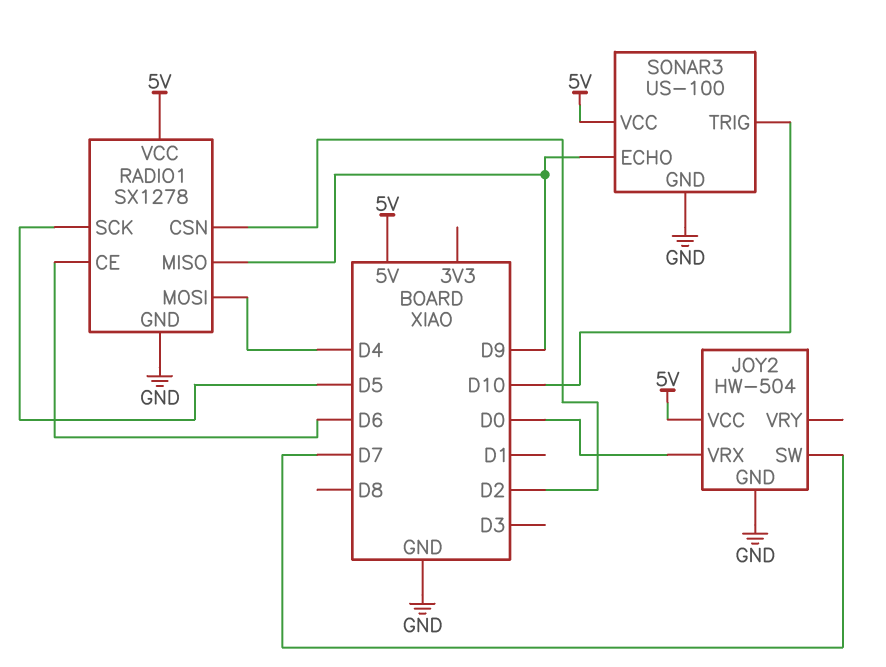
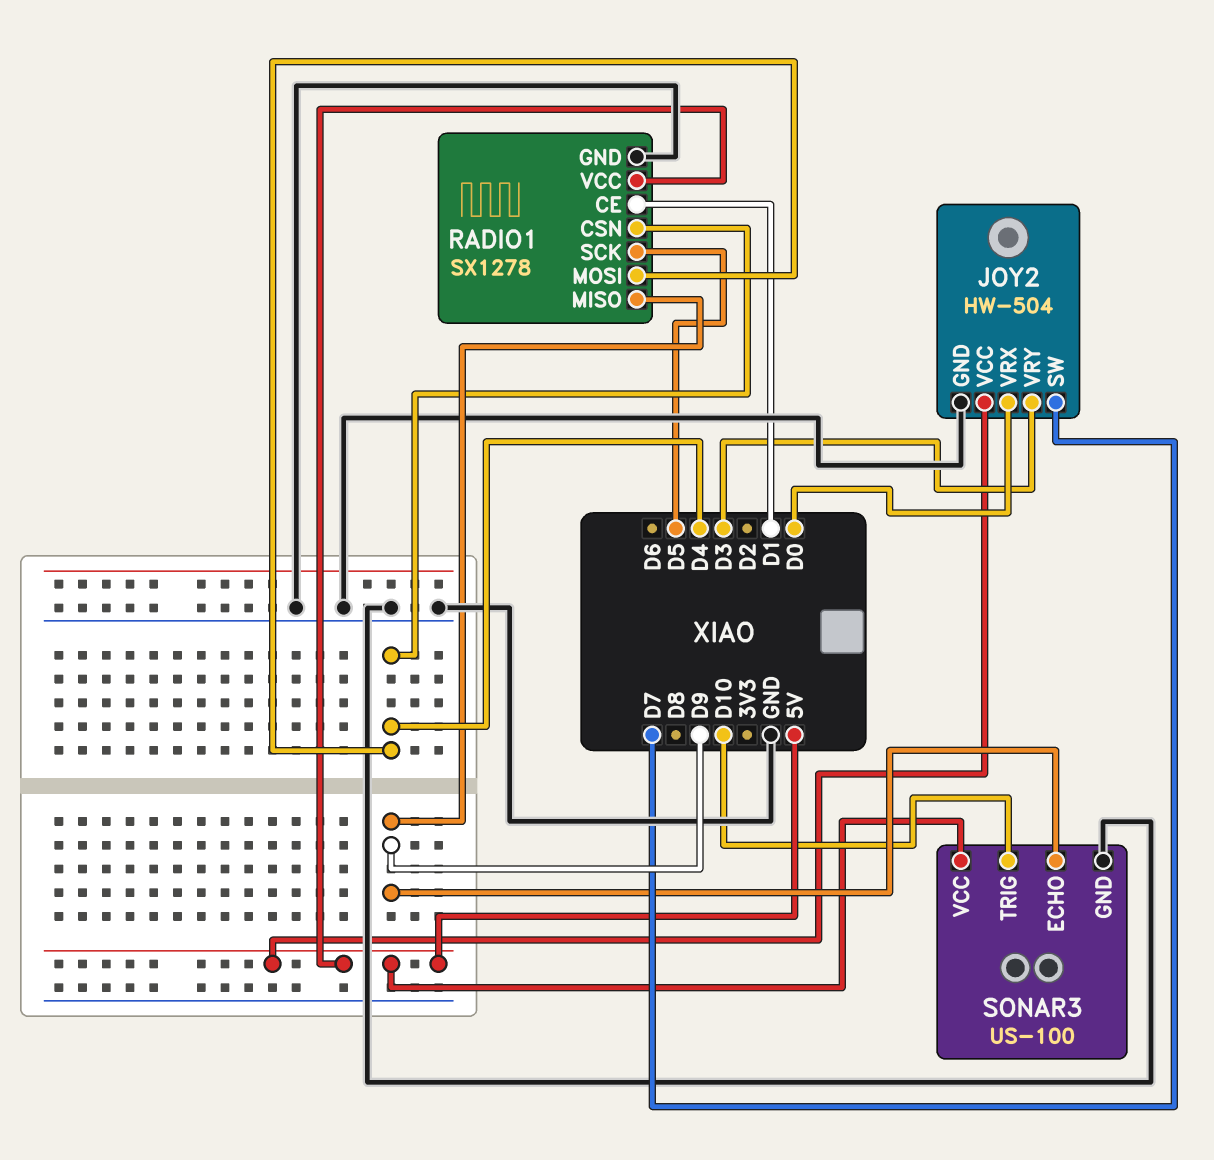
JOY2 pin VRY: none -> D3
RADIO1 pin CE: D6 -> D1
RADIO1 pin CSN: D2 -> D4

